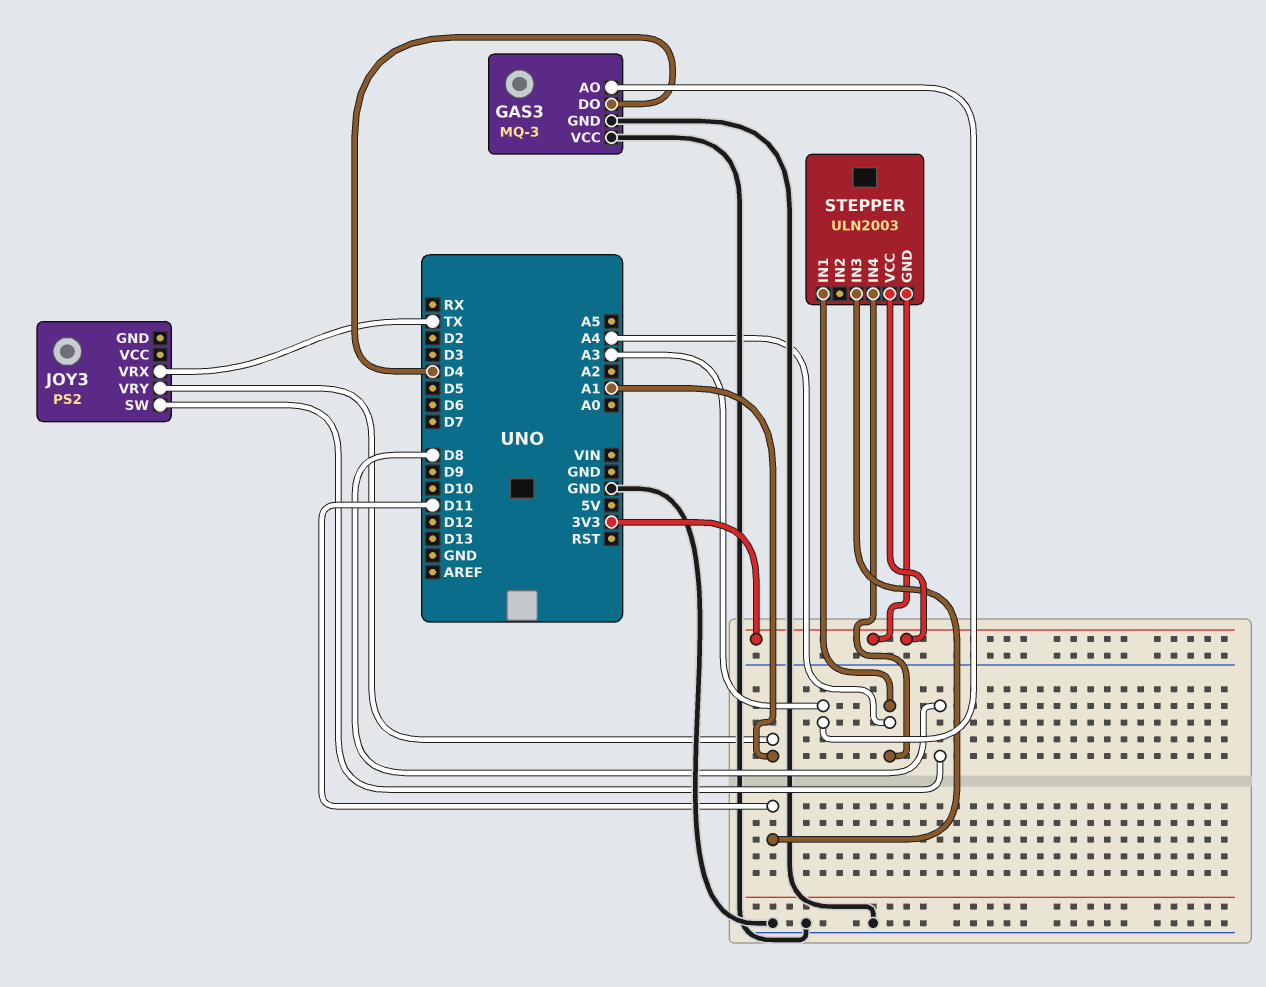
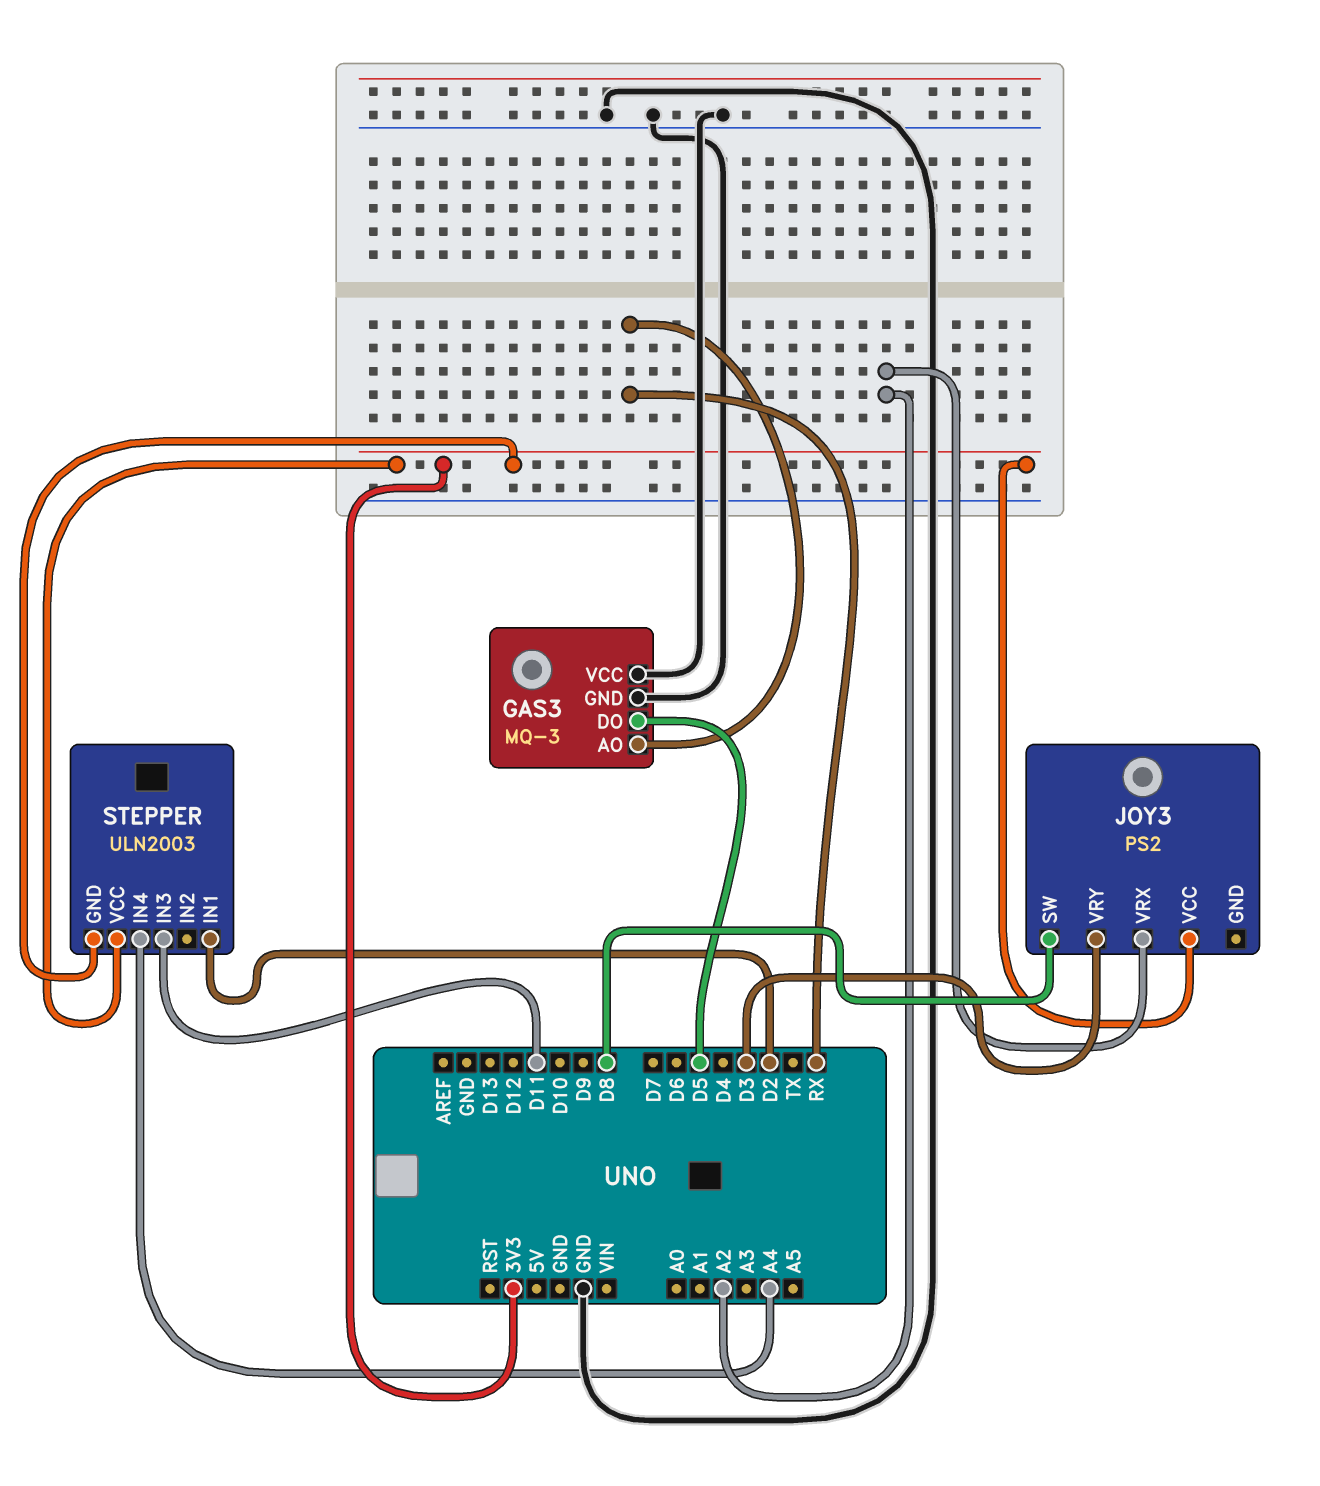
GAS3 pin AO: A3 -> RX
GAS3 pin DO: D4 -> D5
JOY3 pin VCC: none -> 3V3
JOY3 pin VRX: TX -> A2
JOY3 pin VRY: A1 -> D3
STEPPER pin IN1: A4 -> D2

